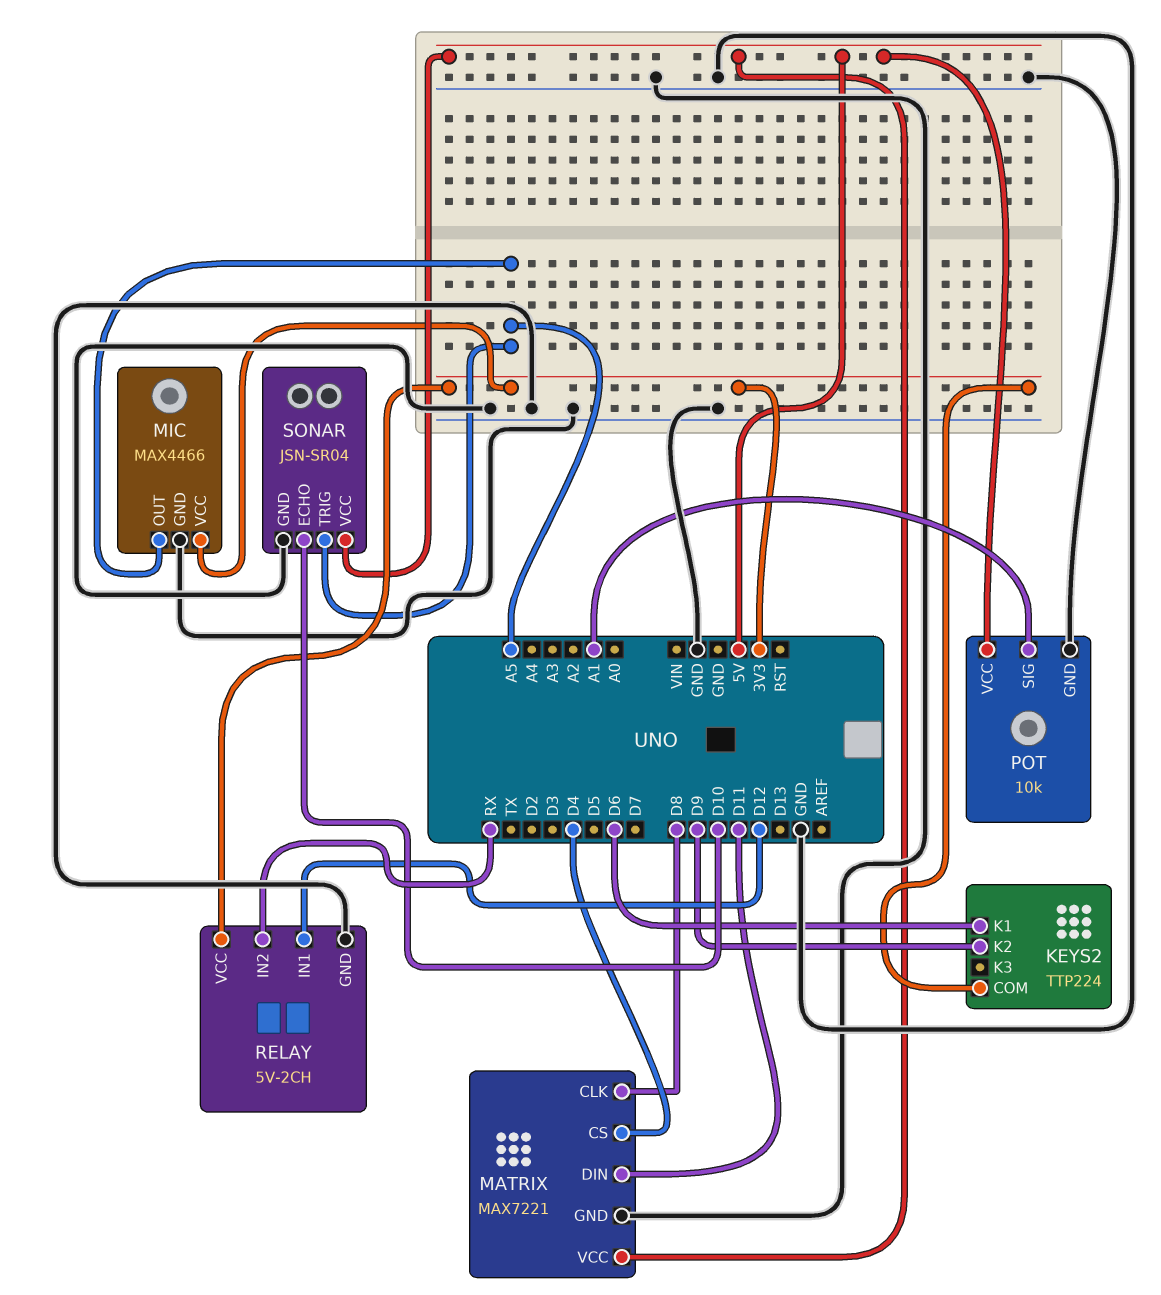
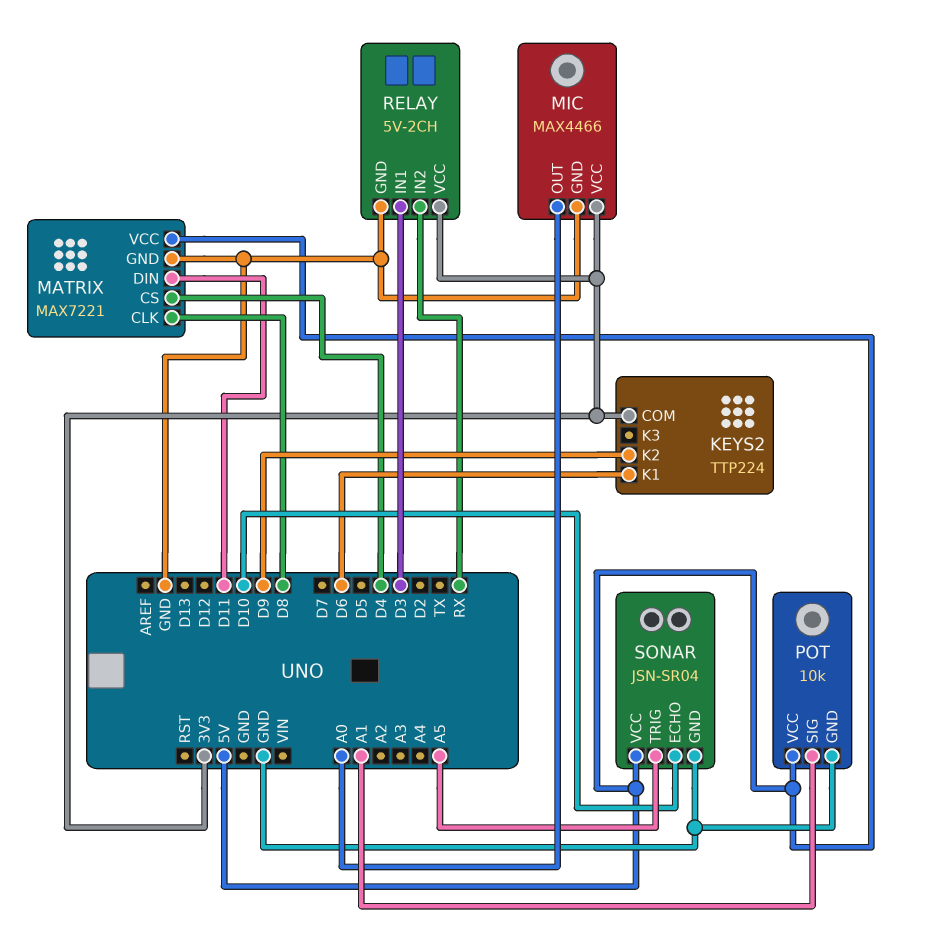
MIC pin OUT: A5 -> A0
RELAY pin IN1: D12 -> D3

